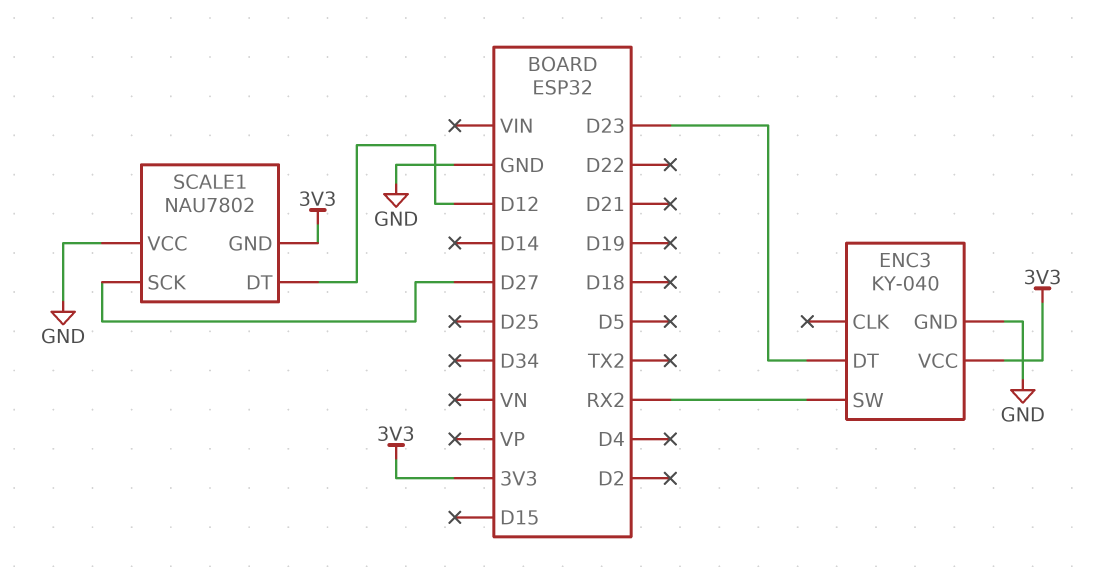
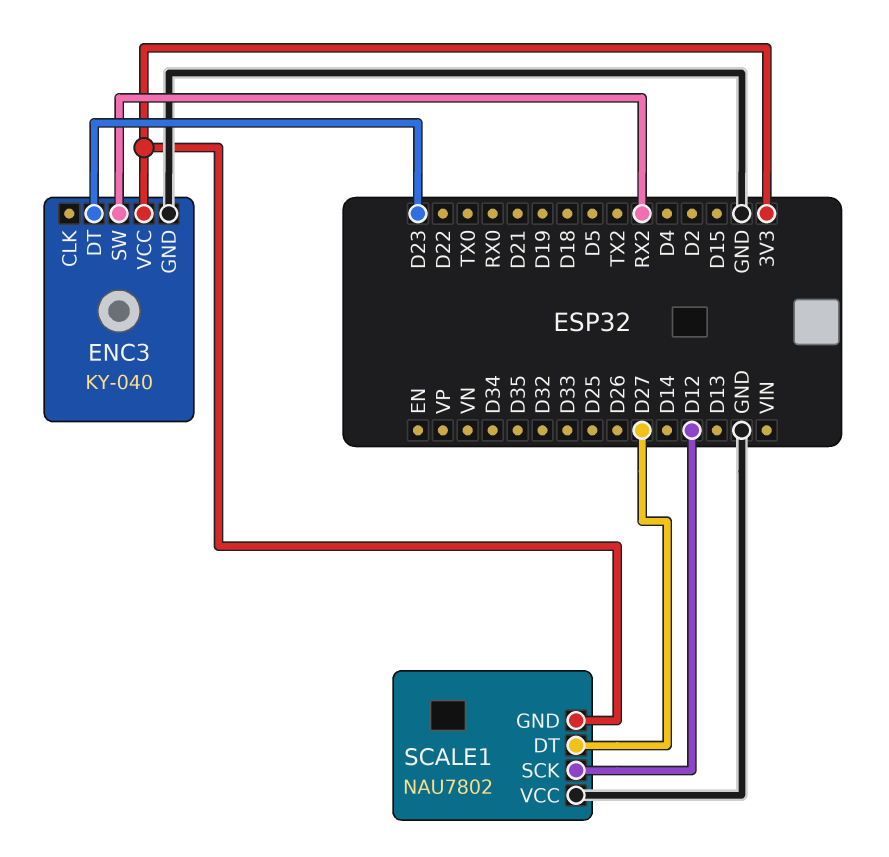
SCALE1 pin DT: D12 -> D27
SCALE1 pin SCK: D27 -> D12

